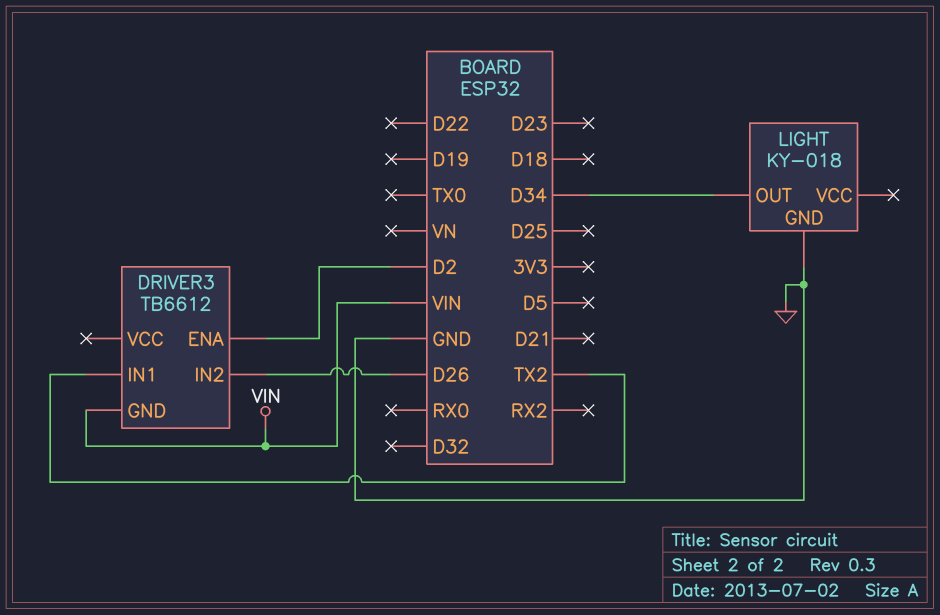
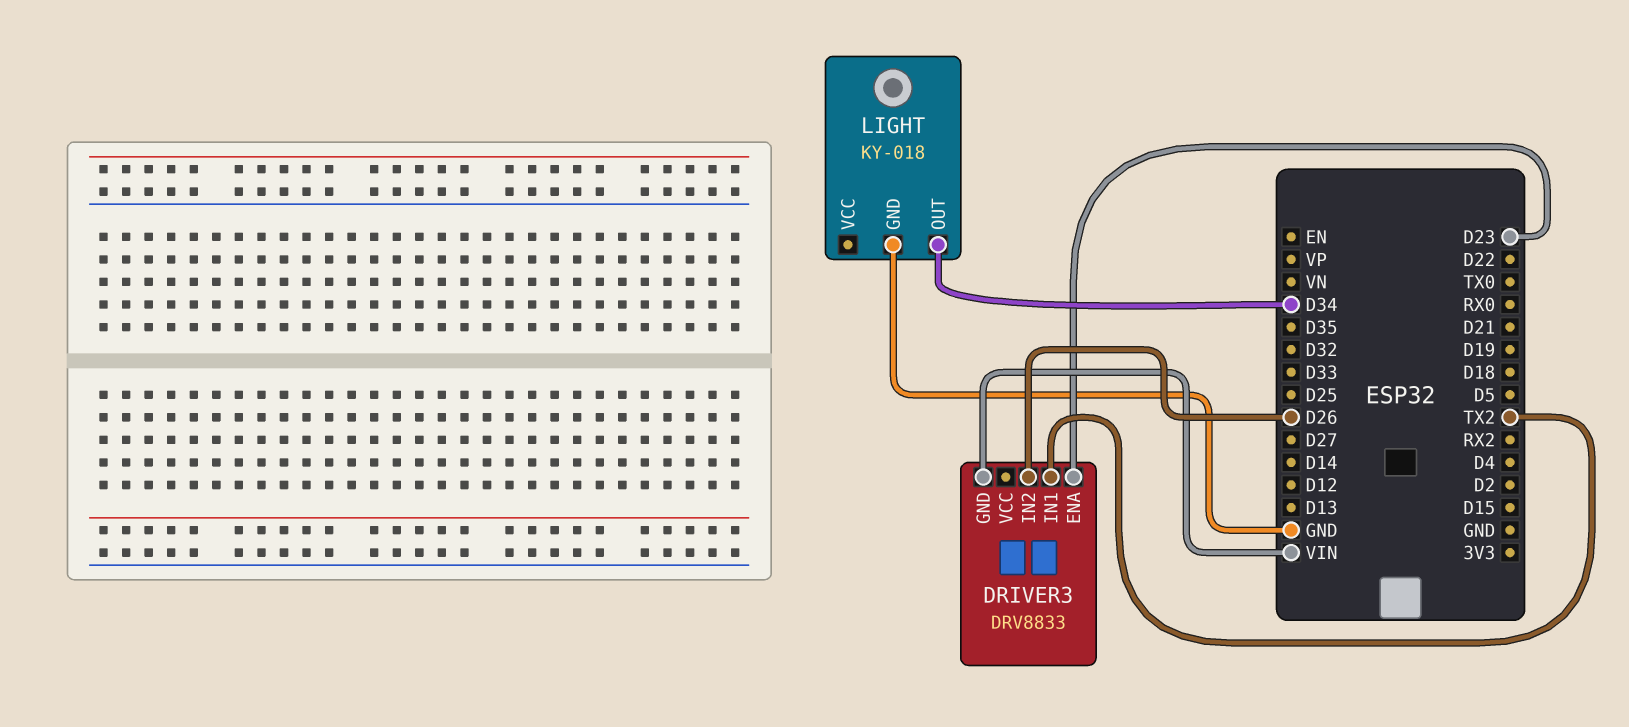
DRIVER3: TB6612 -> DRV8833
DRIVER3 pin ENA: D2 -> D23

